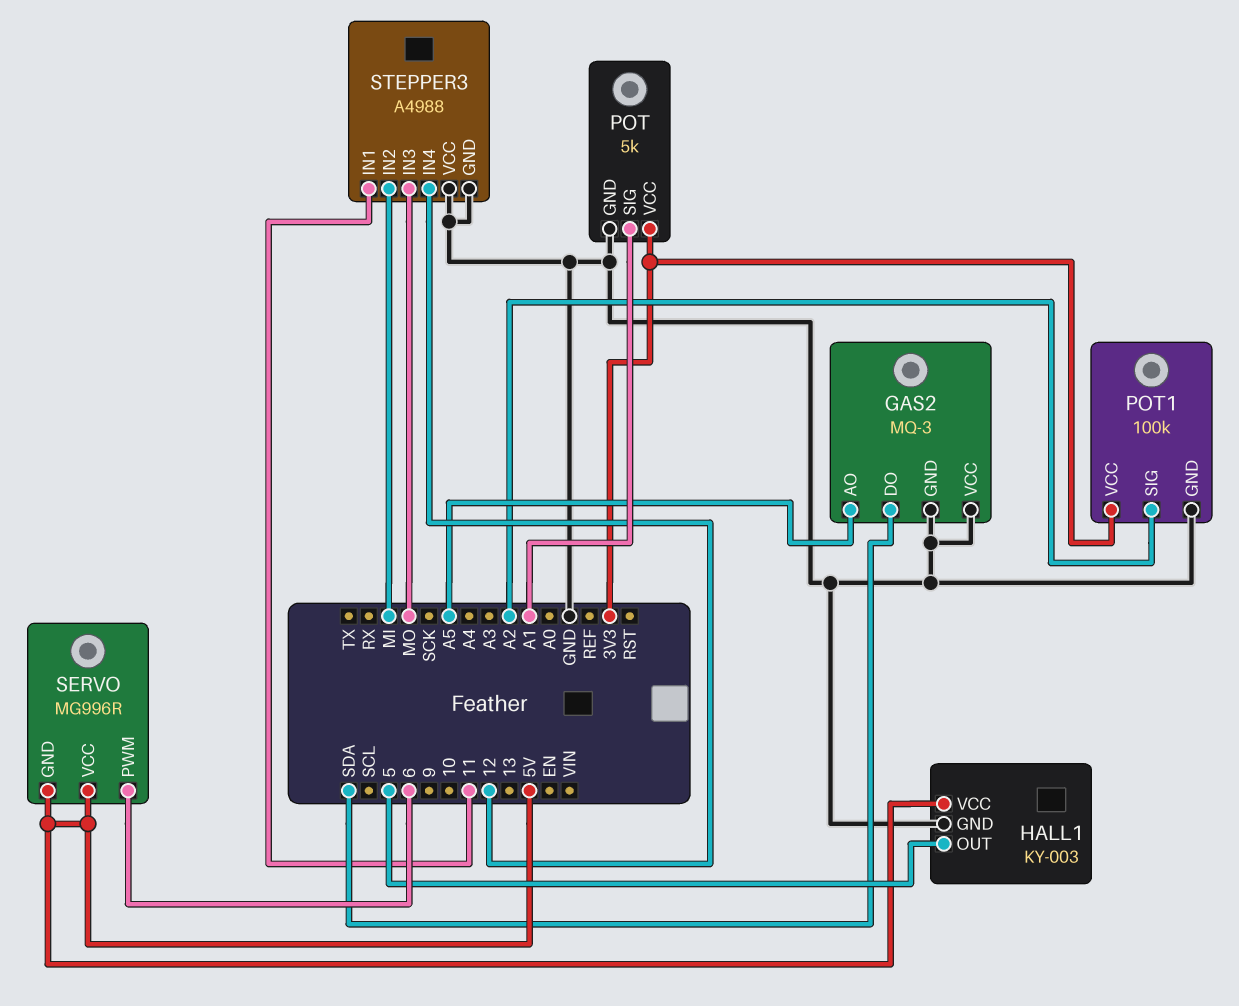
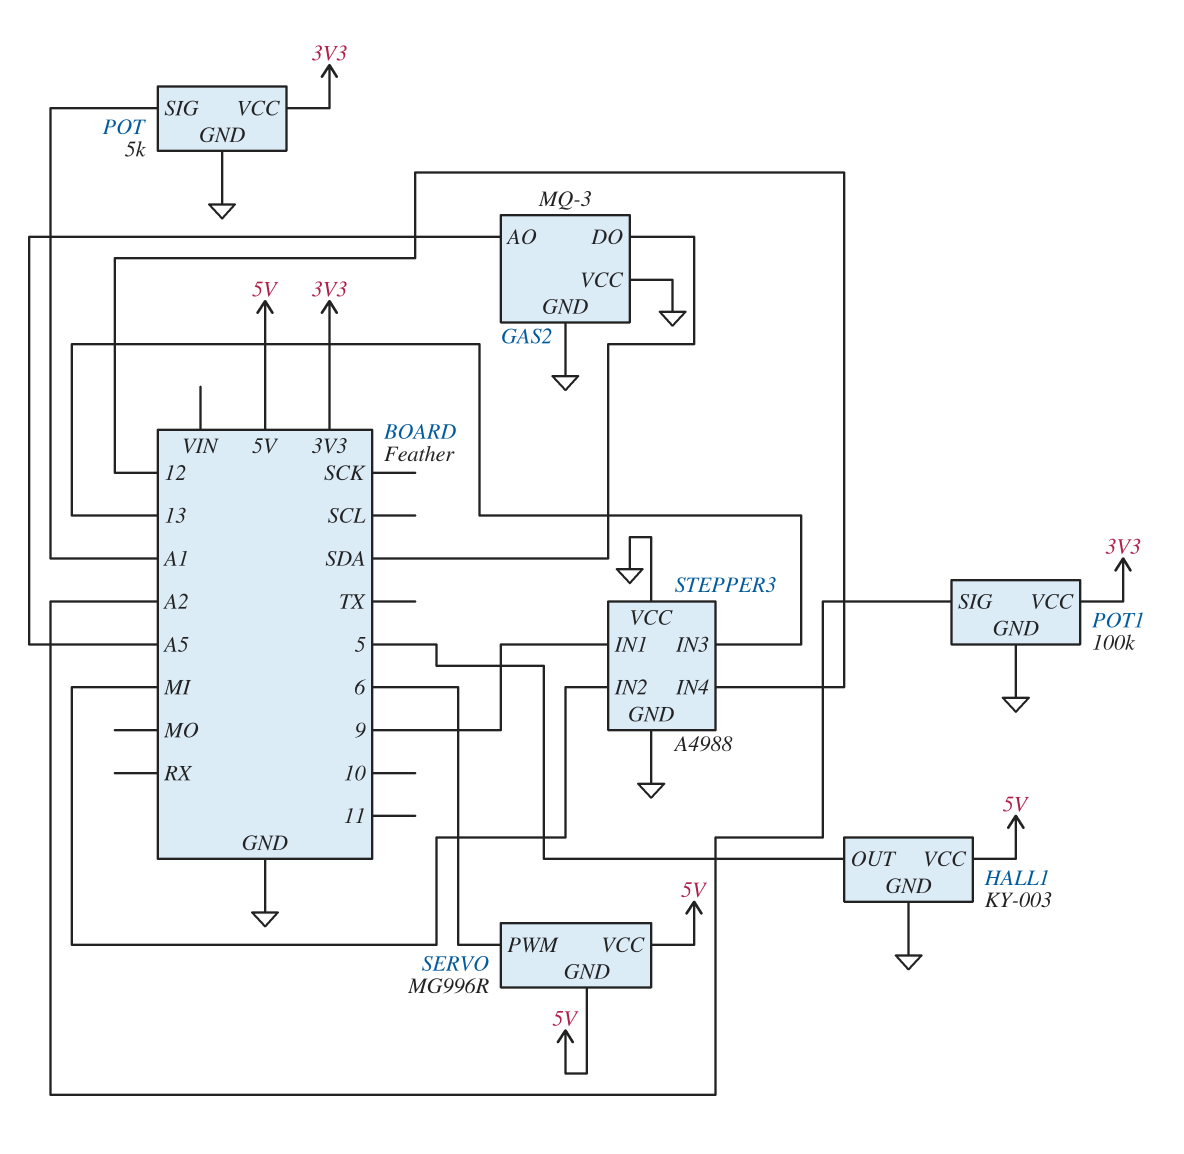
STEPPER3 pin IN1: 11 -> 9
STEPPER3 pin IN3: MO -> 13

